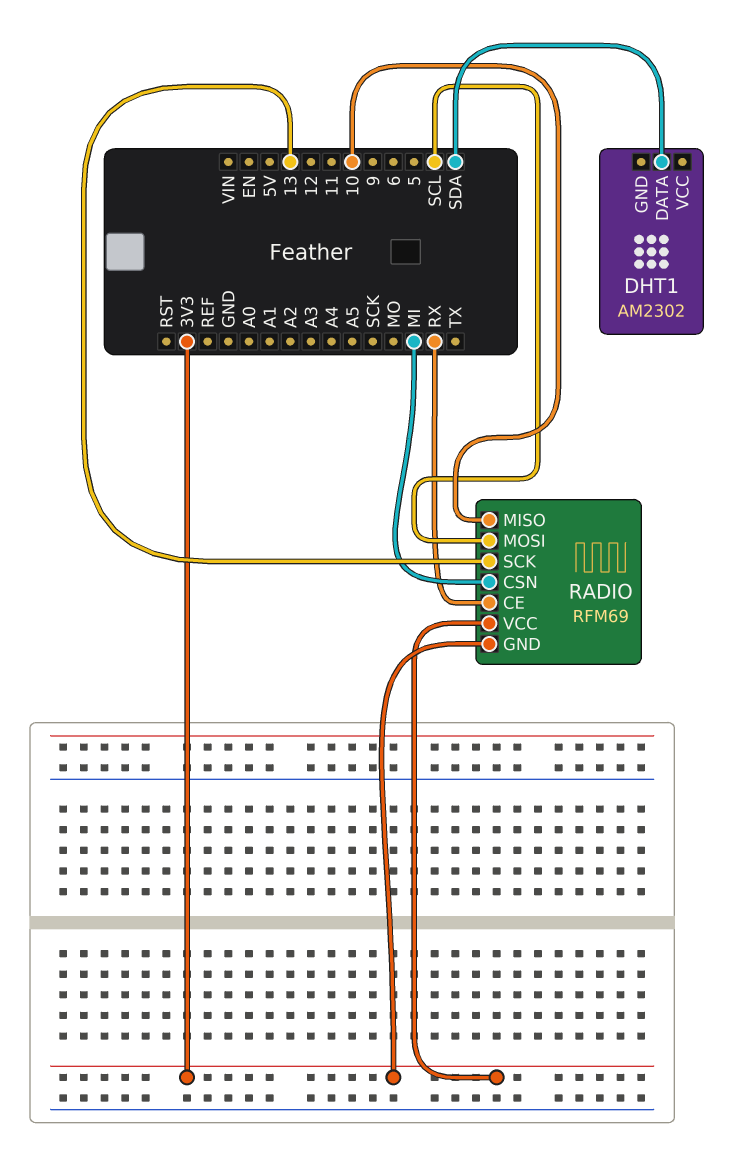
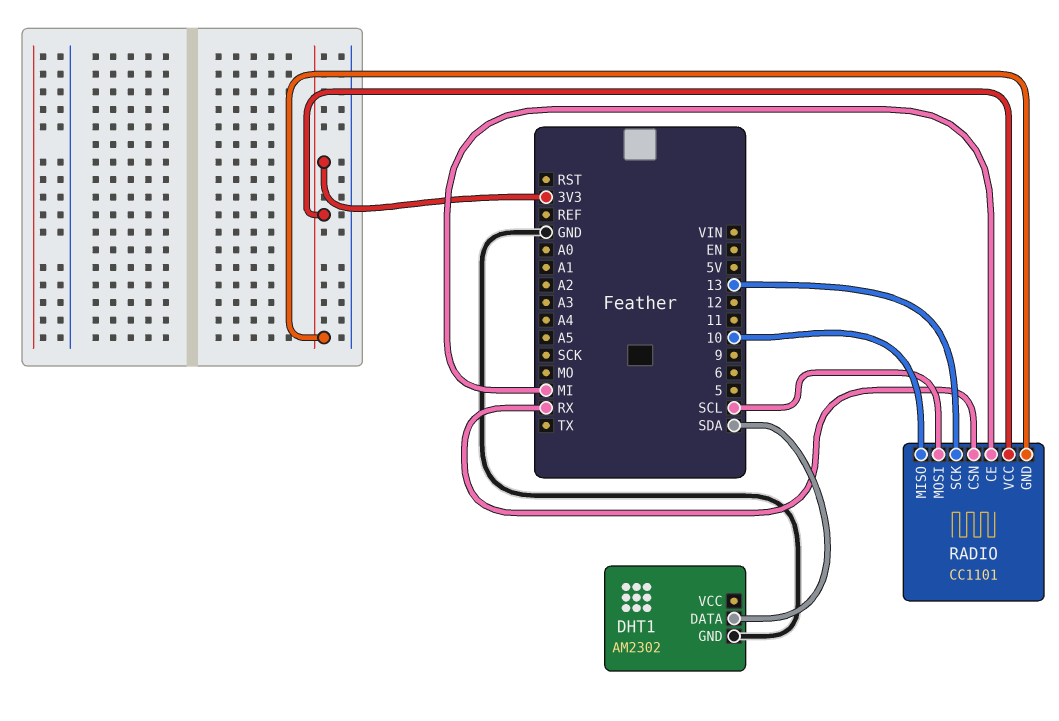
DHT1 pin GND: none -> GND
RADIO: RFM69 -> CC1101
RADIO pin CE: RX -> MI
RADIO pin CSN: MI -> RX

